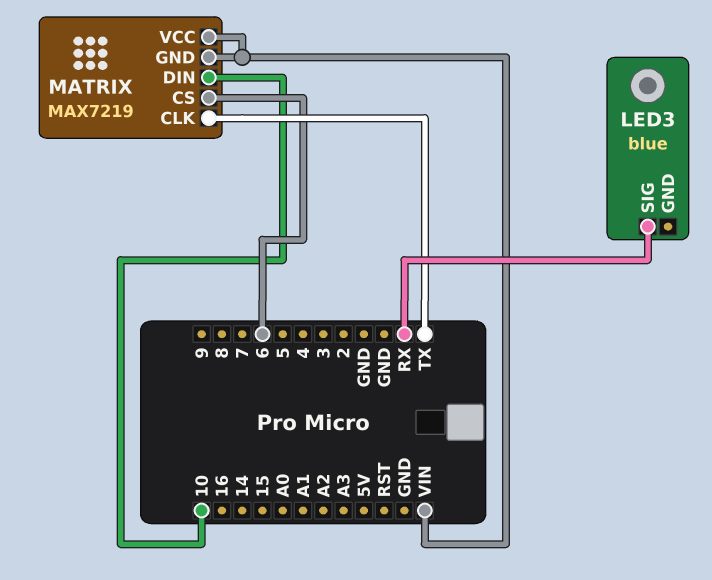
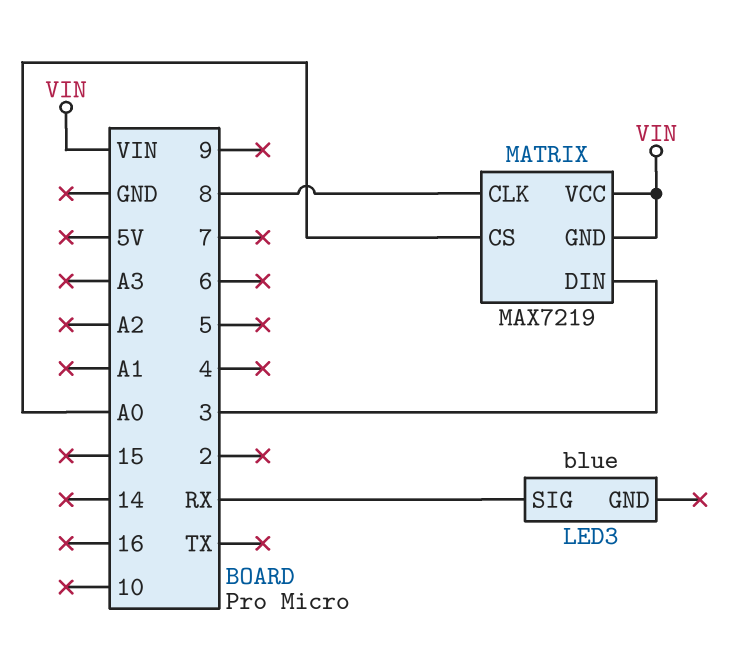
MATRIX pin CLK: TX -> 8
MATRIX pin CS: 6 -> A0
MATRIX pin DIN: 10 -> 3

